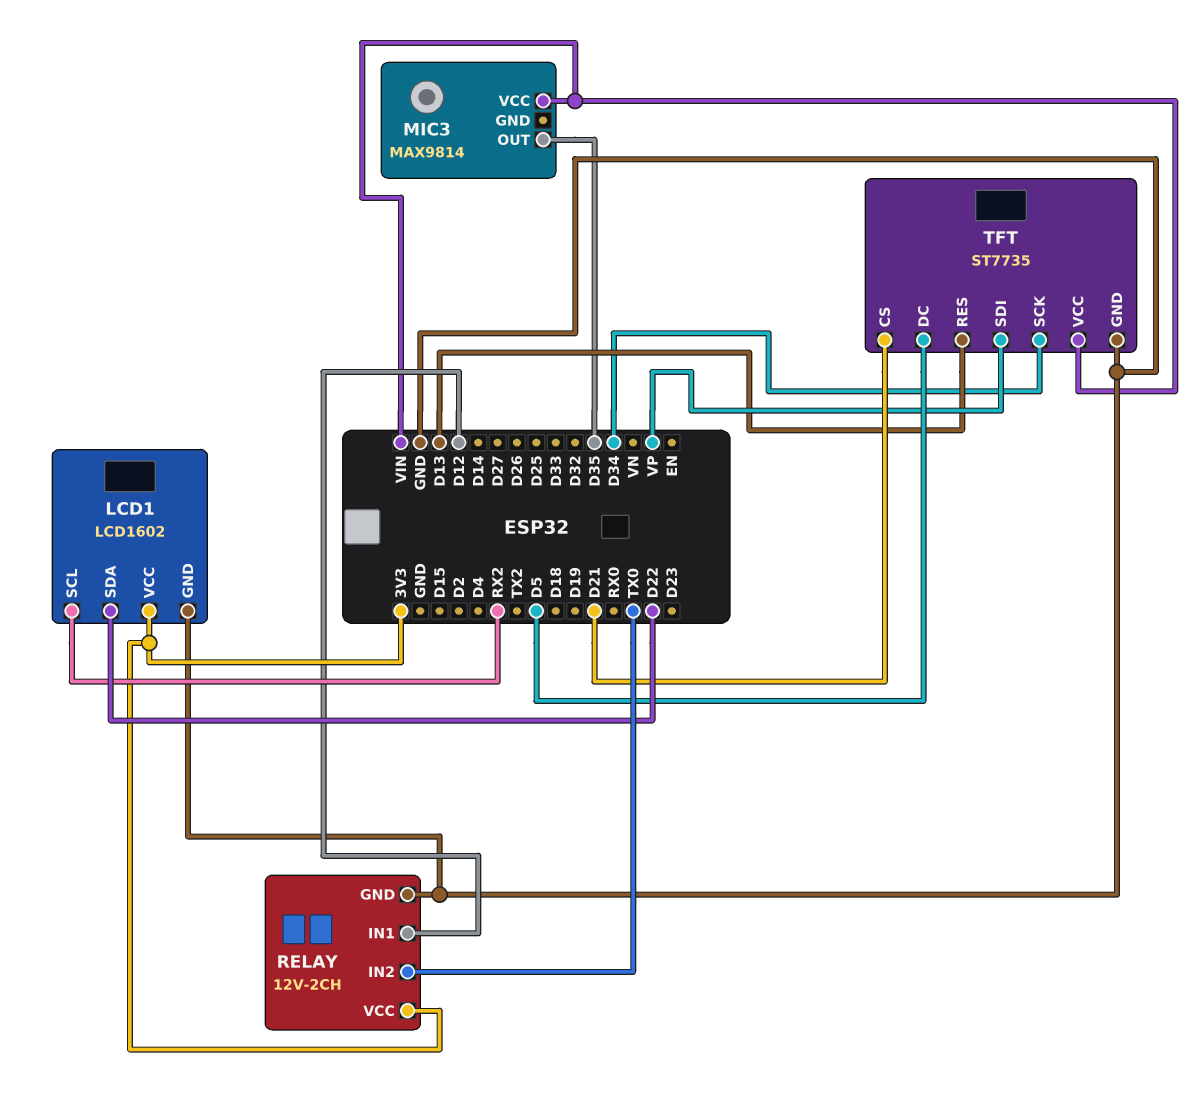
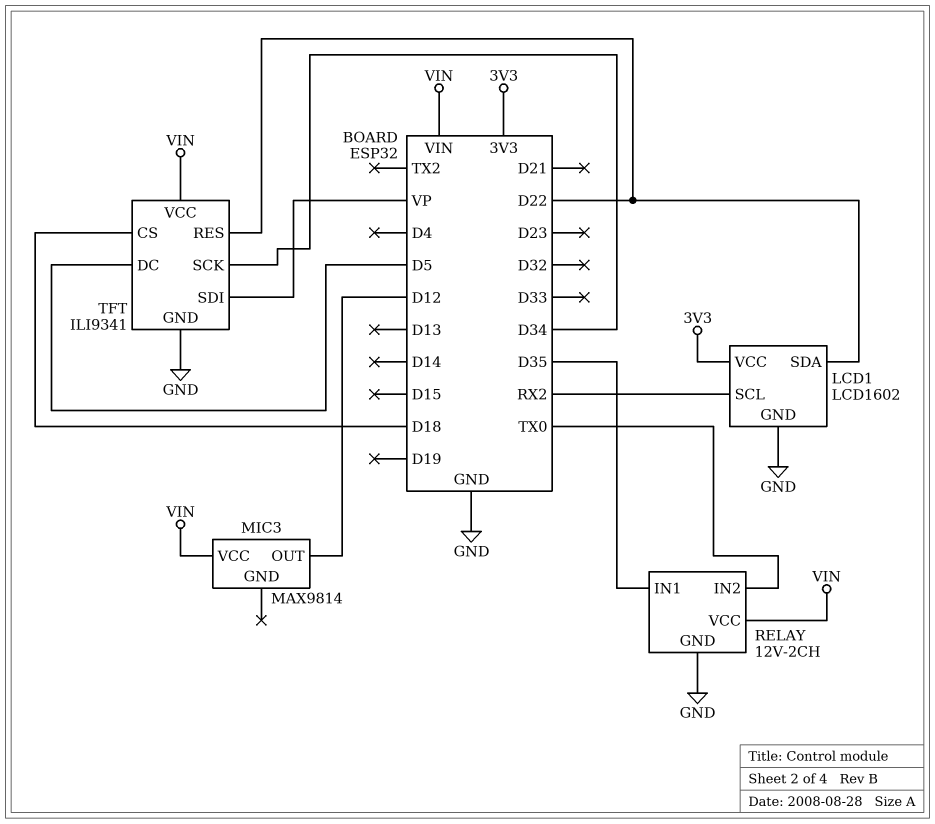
MIC3 pin OUT: D35 -> D12
RELAY pin IN1: D12 -> D35
RELAY pin VCC: 3V3 -> VIN
TFT: ST7735 -> ILI9341
TFT pin CS: D21 -> D18
TFT pin RES: D13 -> D22

